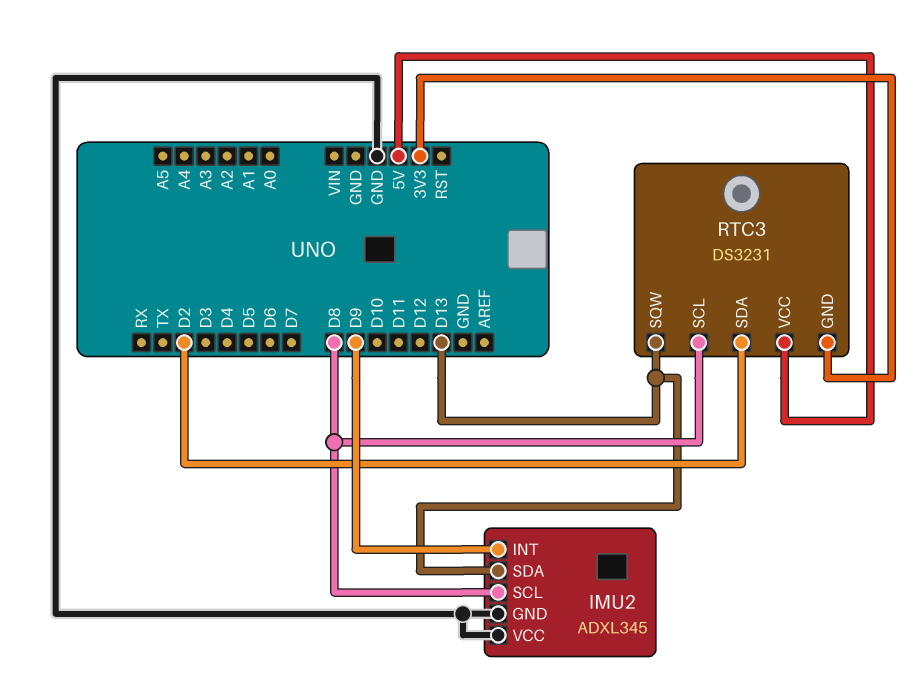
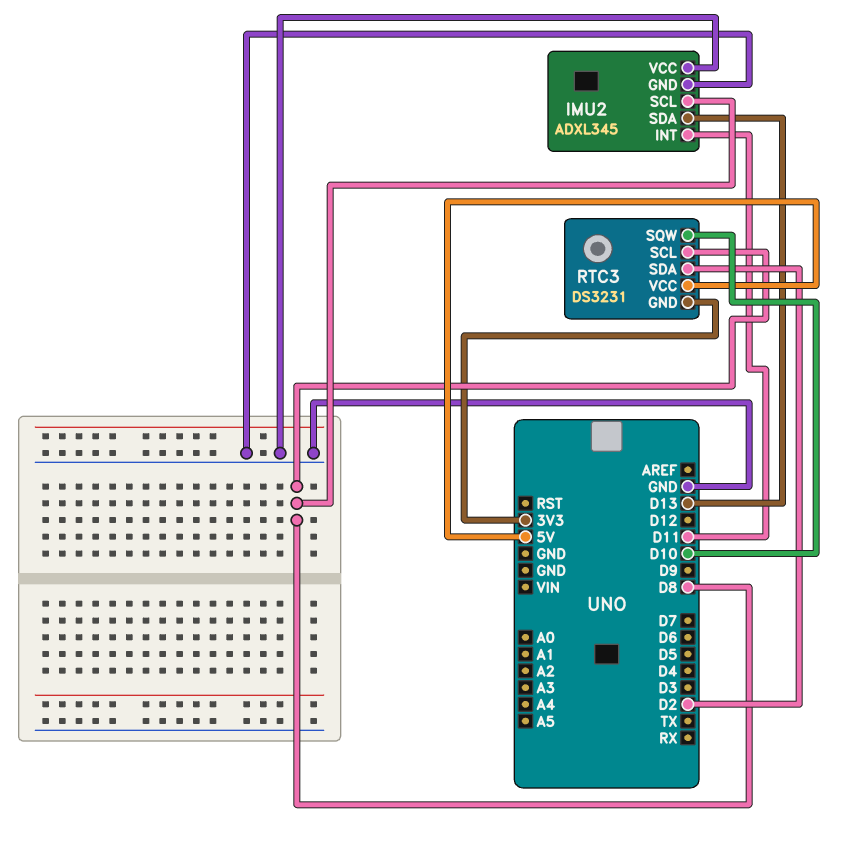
IMU2 pin INT: D9 -> D11
RTC3 pin SQW: D13 -> D10

